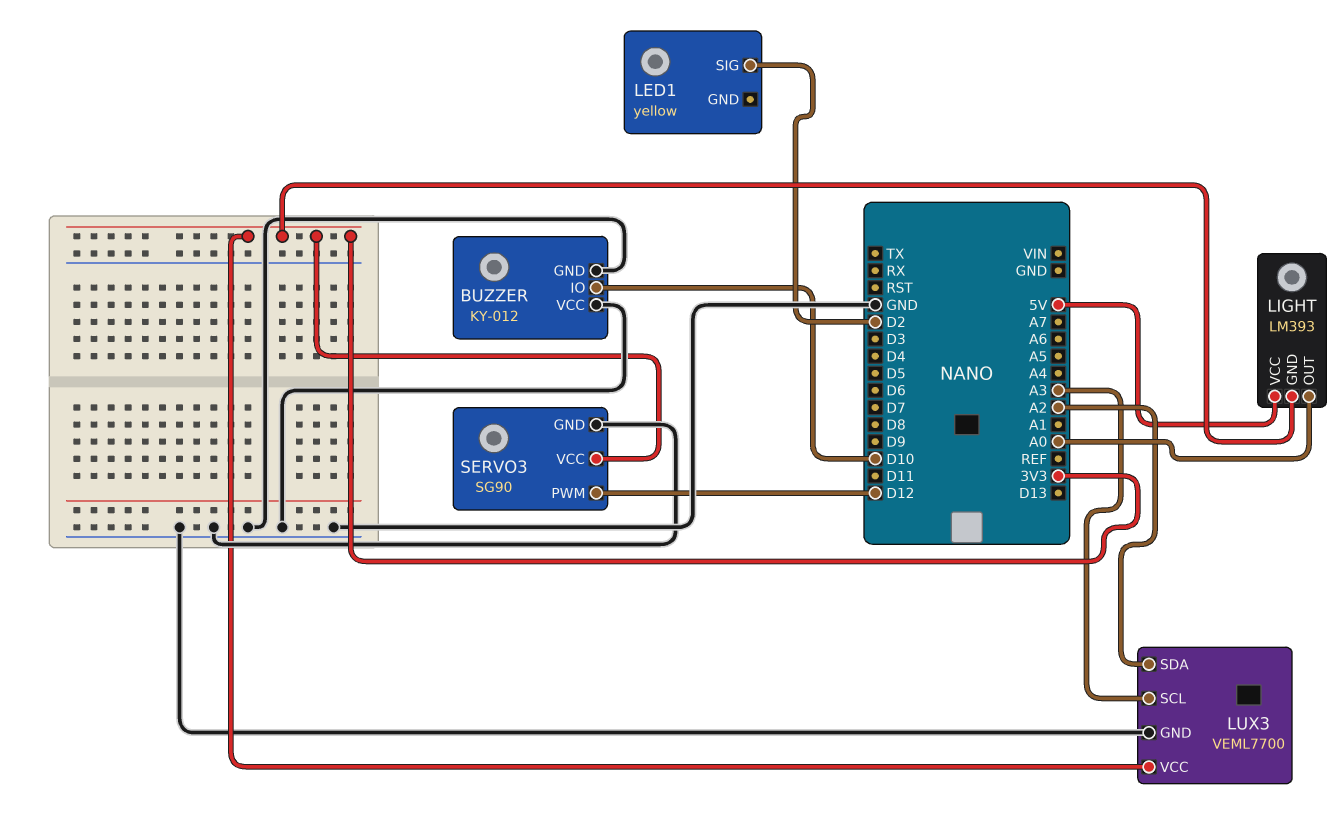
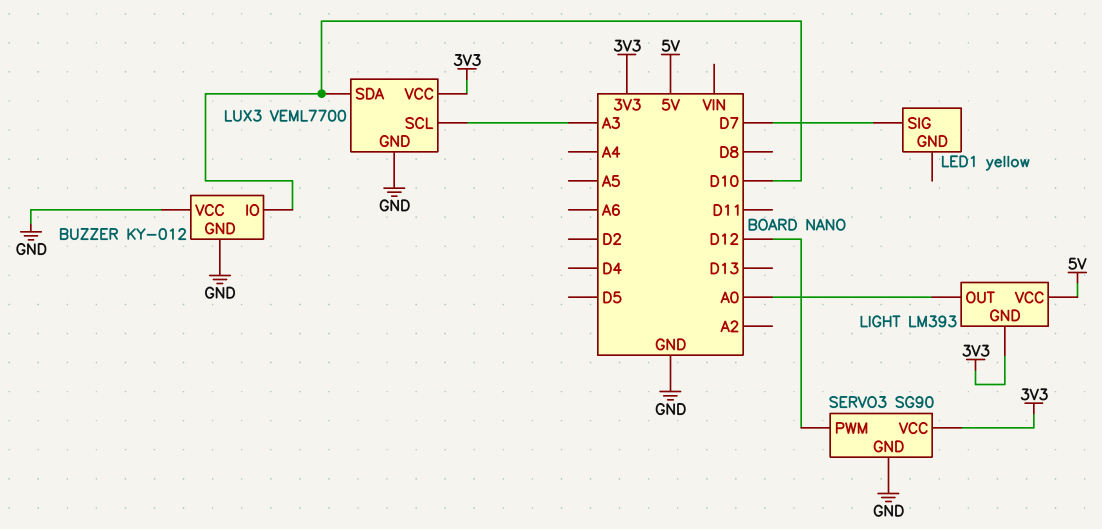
LED1 pin SIG: D2 -> D7
LUX3 pin SDA: A2 -> D10

